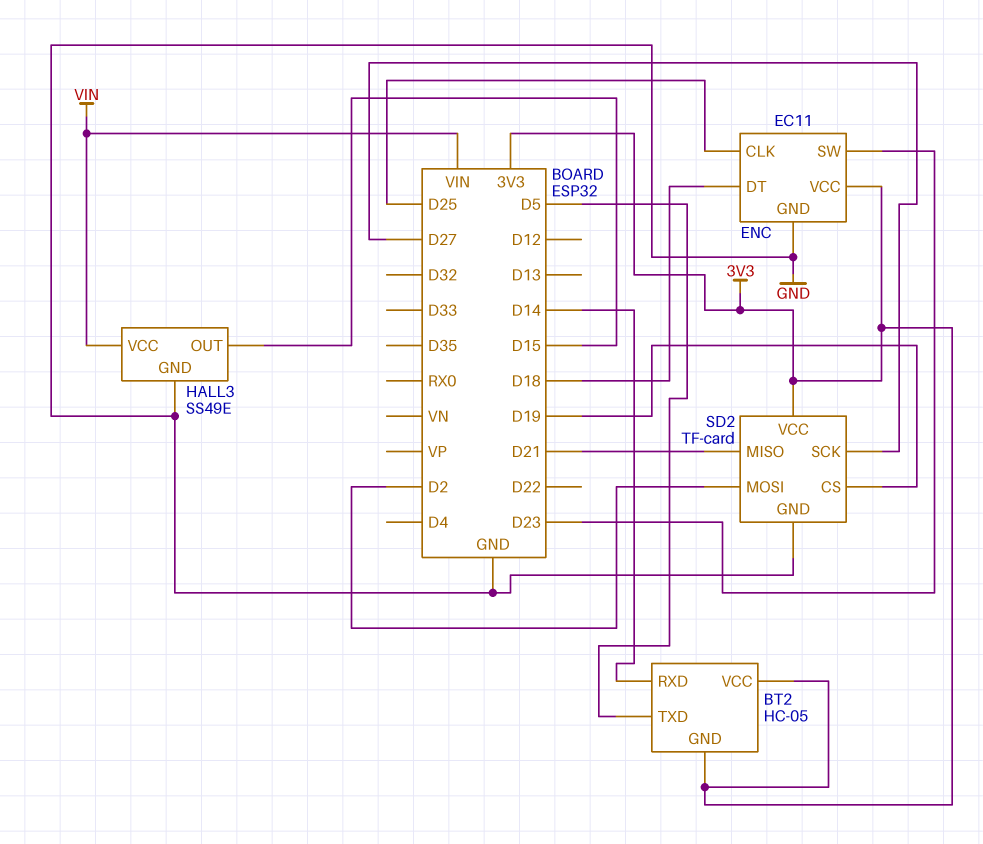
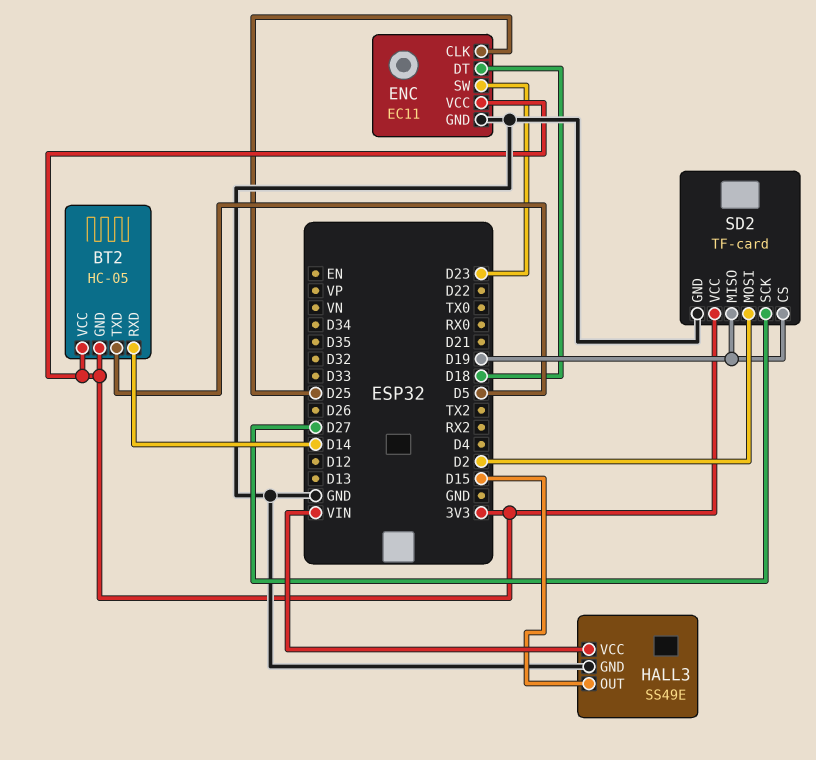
SD2 pin MISO: D21 -> D19

